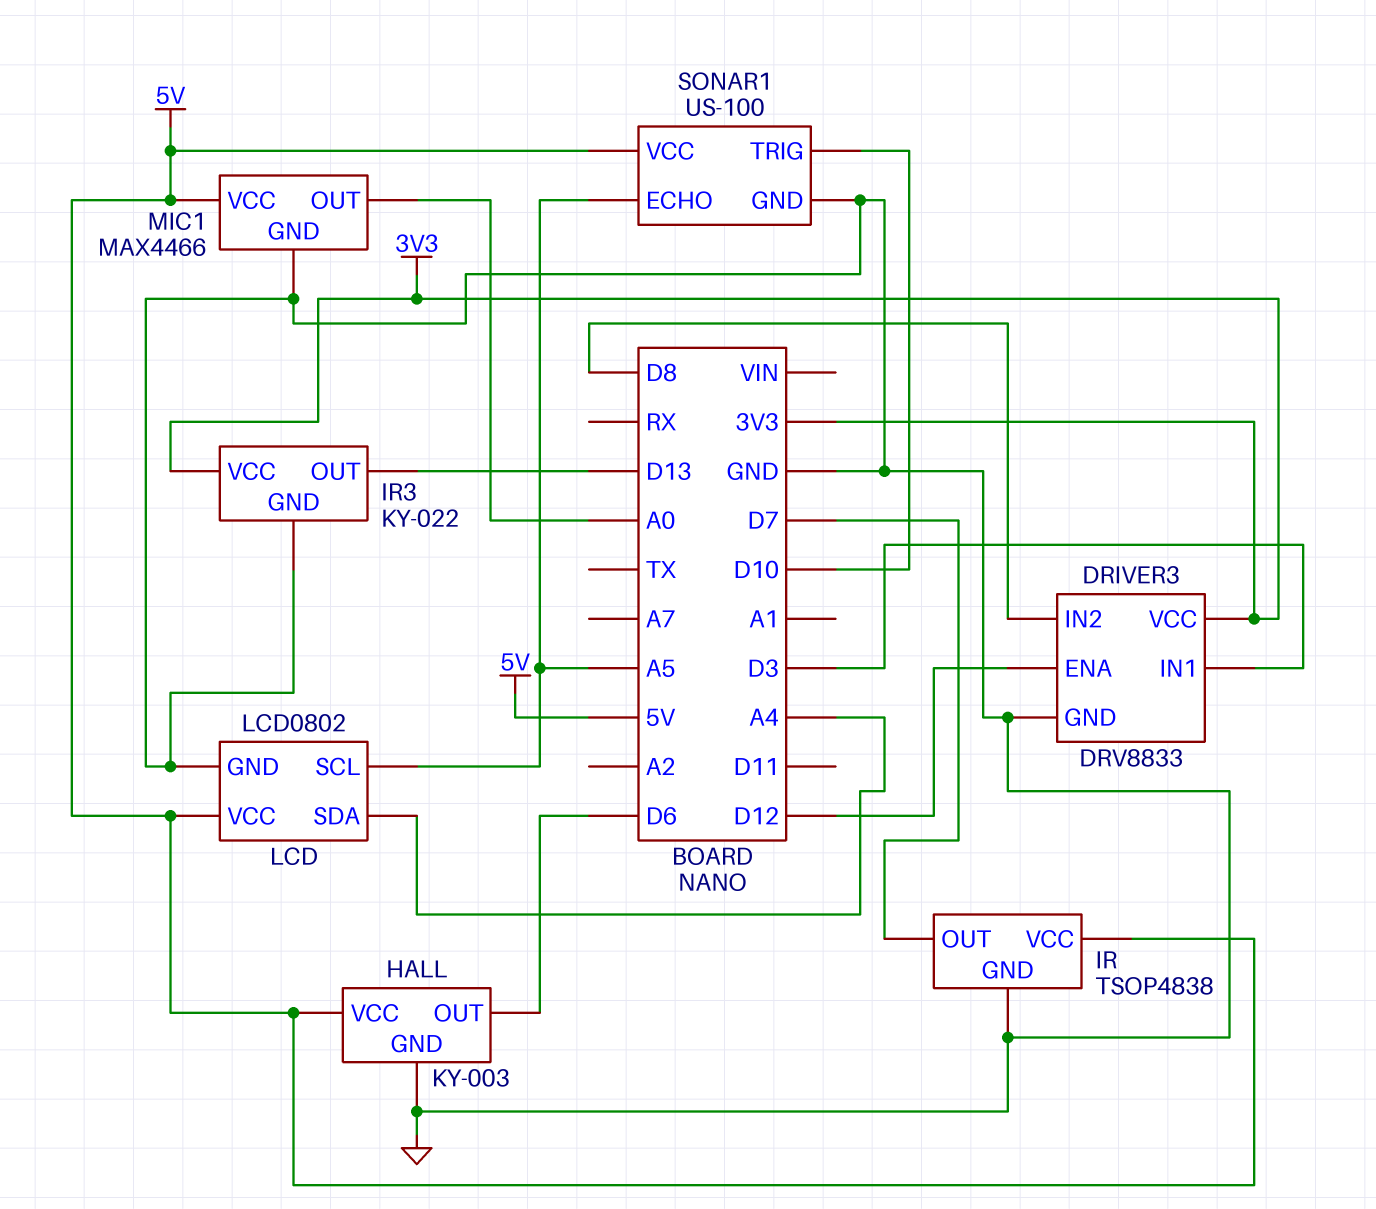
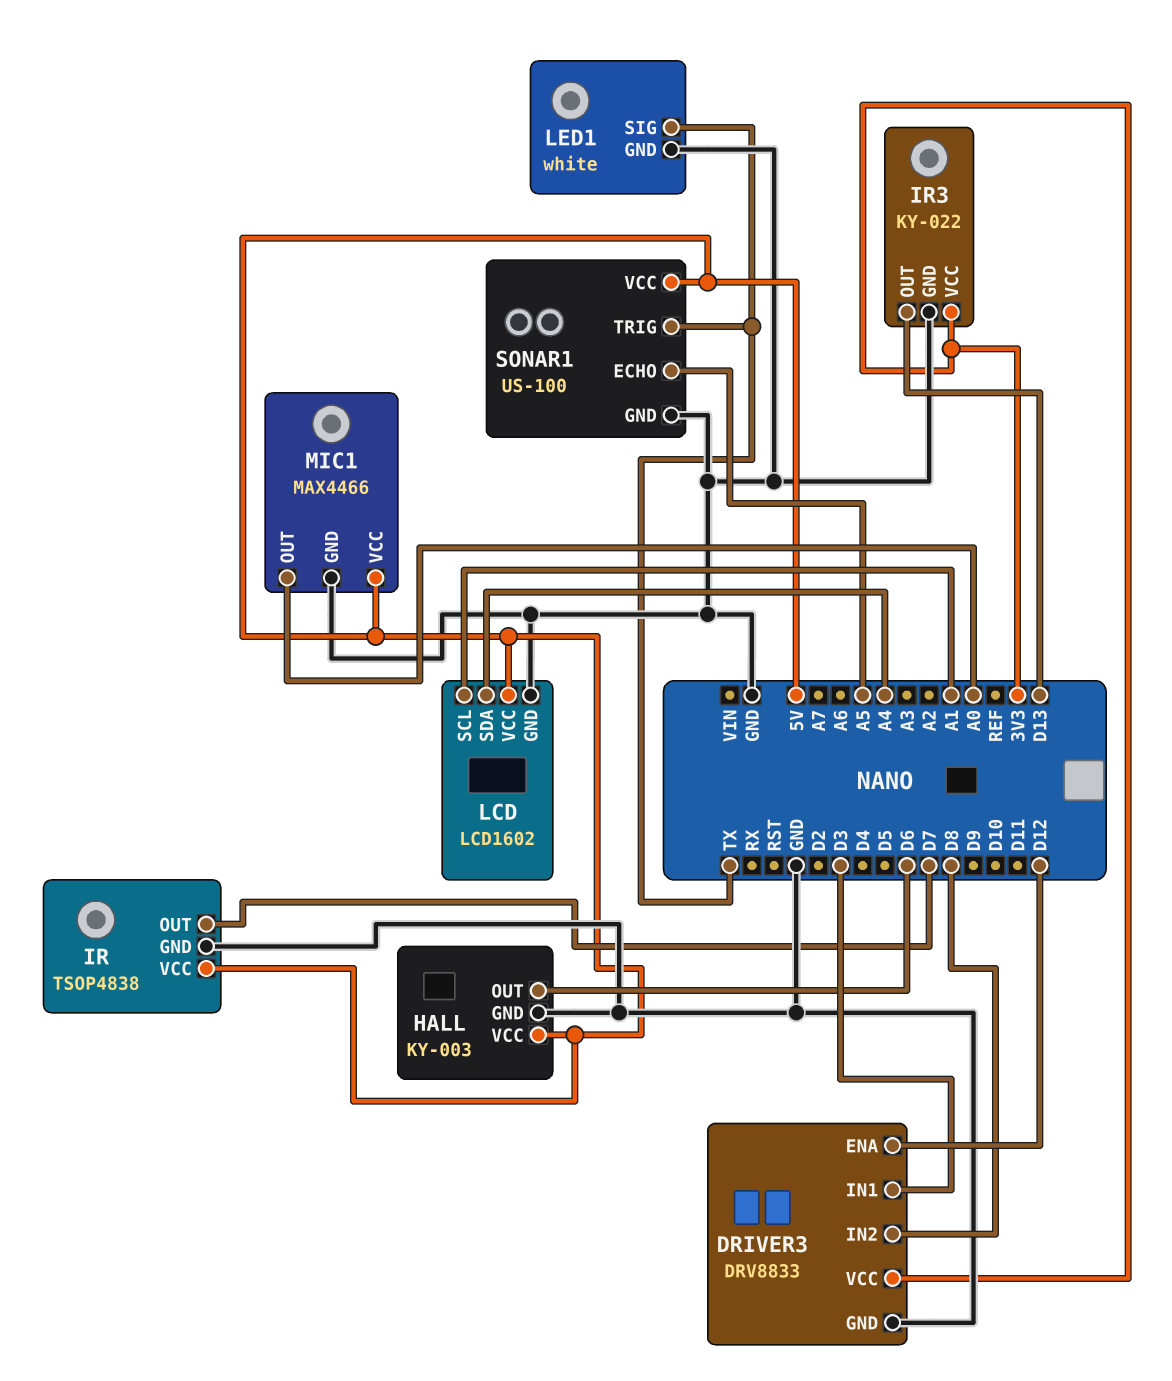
LCD: LCD0802 -> LCD1602
LCD pin SCL: A5 -> A1
LED1: none -> white
LED1 pin GND: none -> GND
LED1 pin SIG: none -> TX
SONAR1 pin TRIG: D10 -> TX

